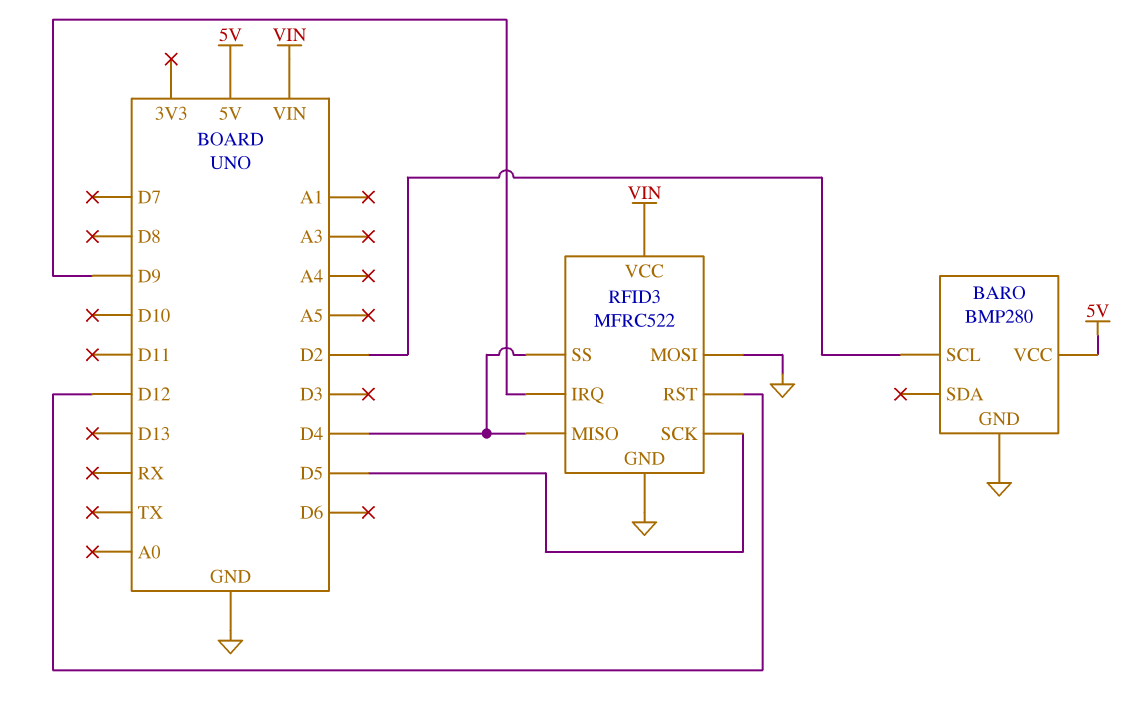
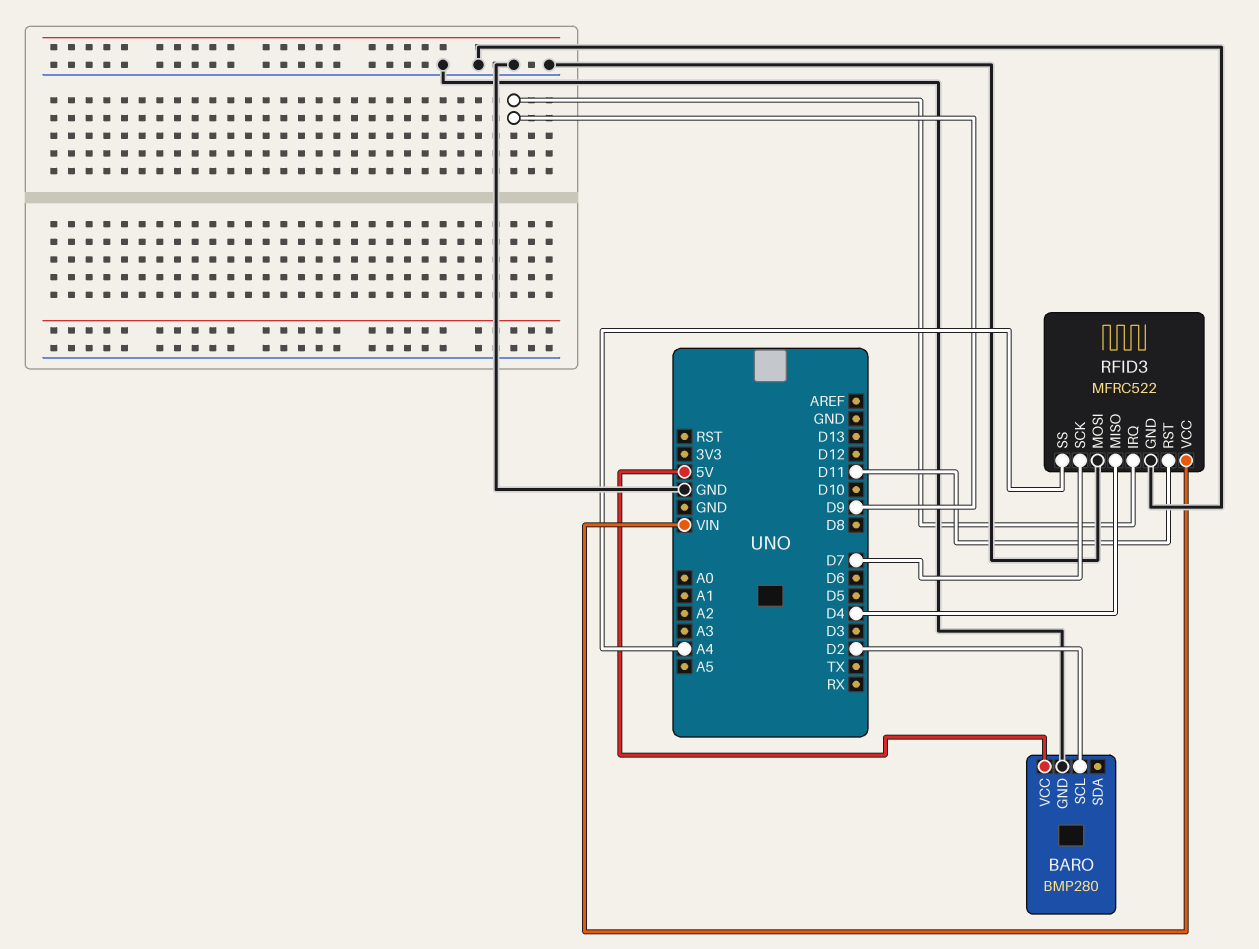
RFID3 pin RST: D12 -> D11
RFID3 pin SCK: D5 -> D7
RFID3 pin SS: D4 -> A4

